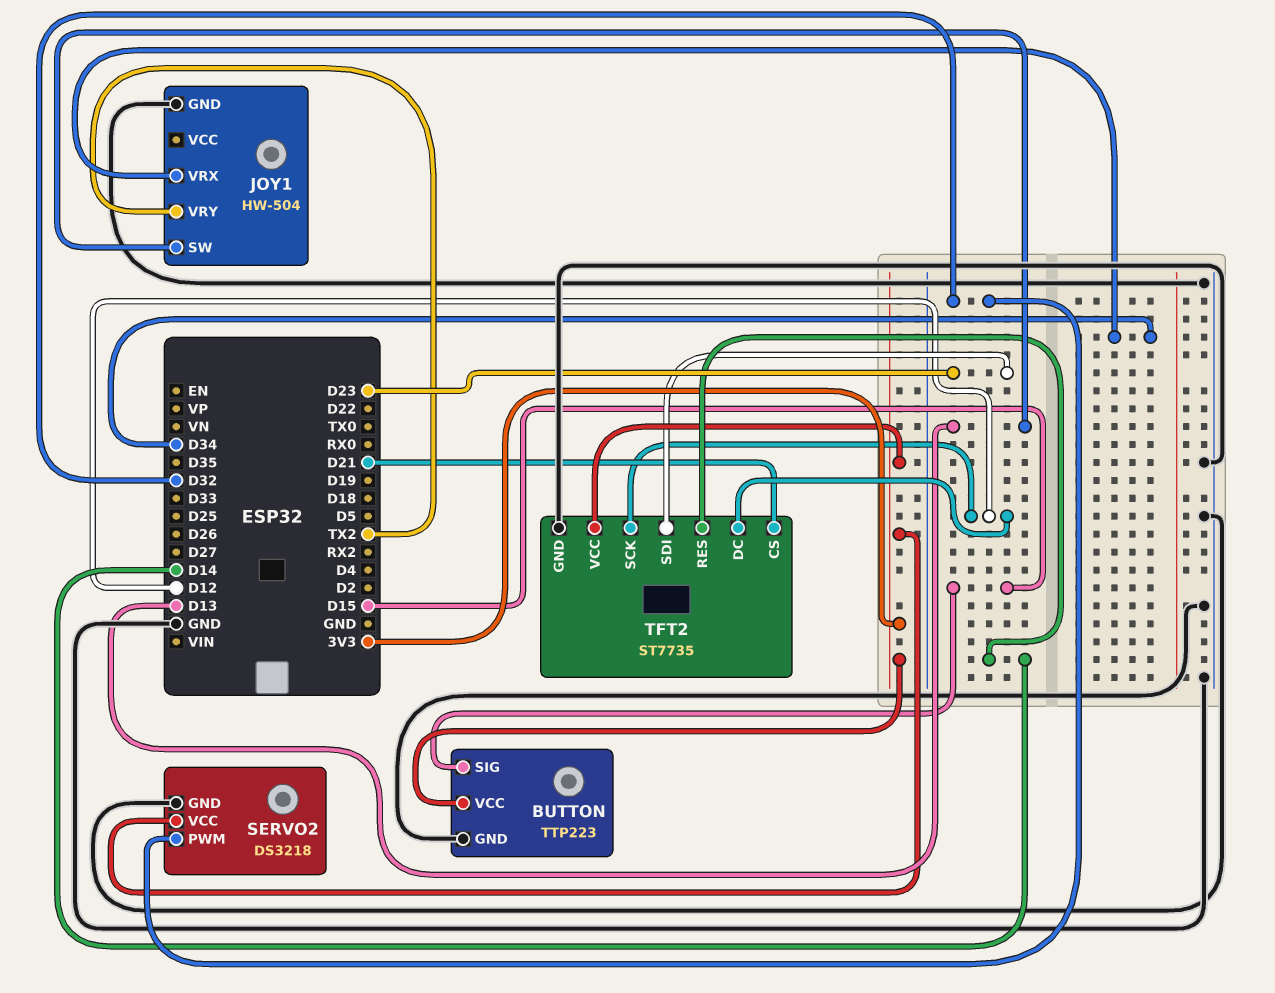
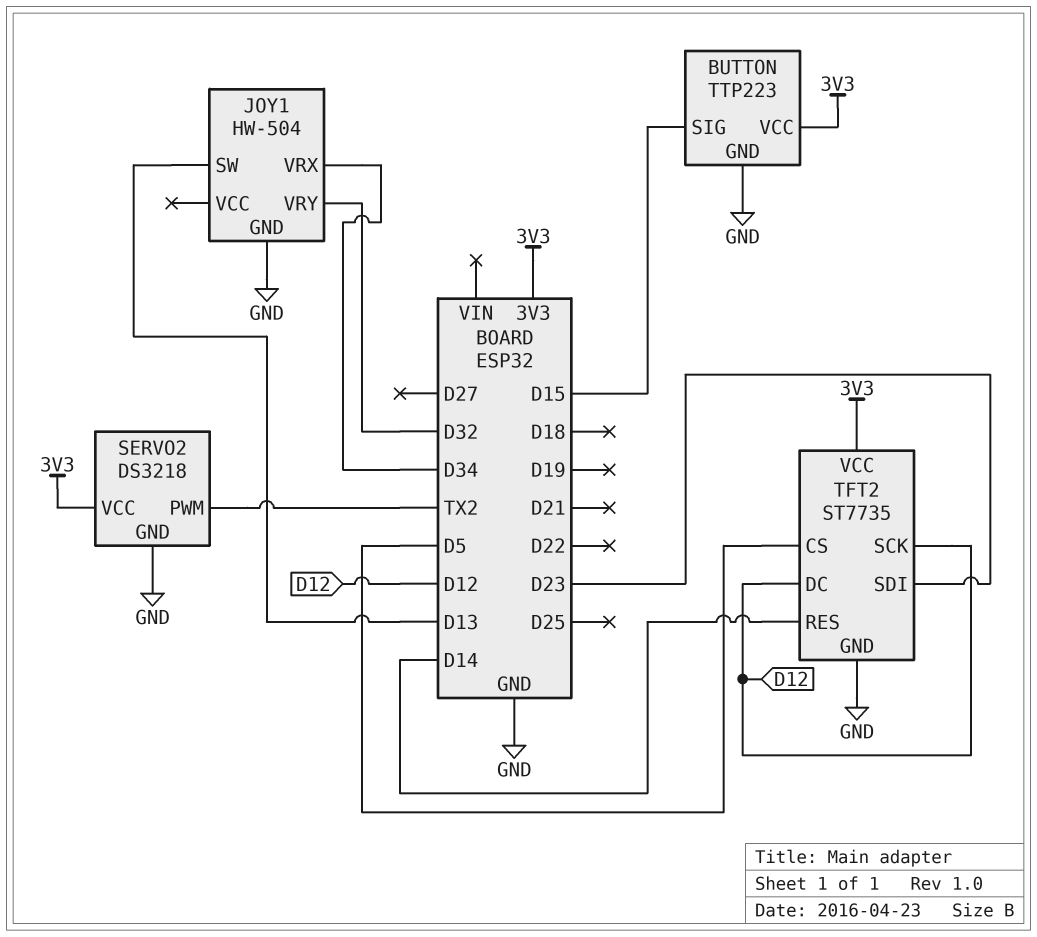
JOY1 pin VRY: TX2 -> D32
SERVO2 pin PWM: D32 -> TX2
TFT2 pin CS: D21 -> D5

